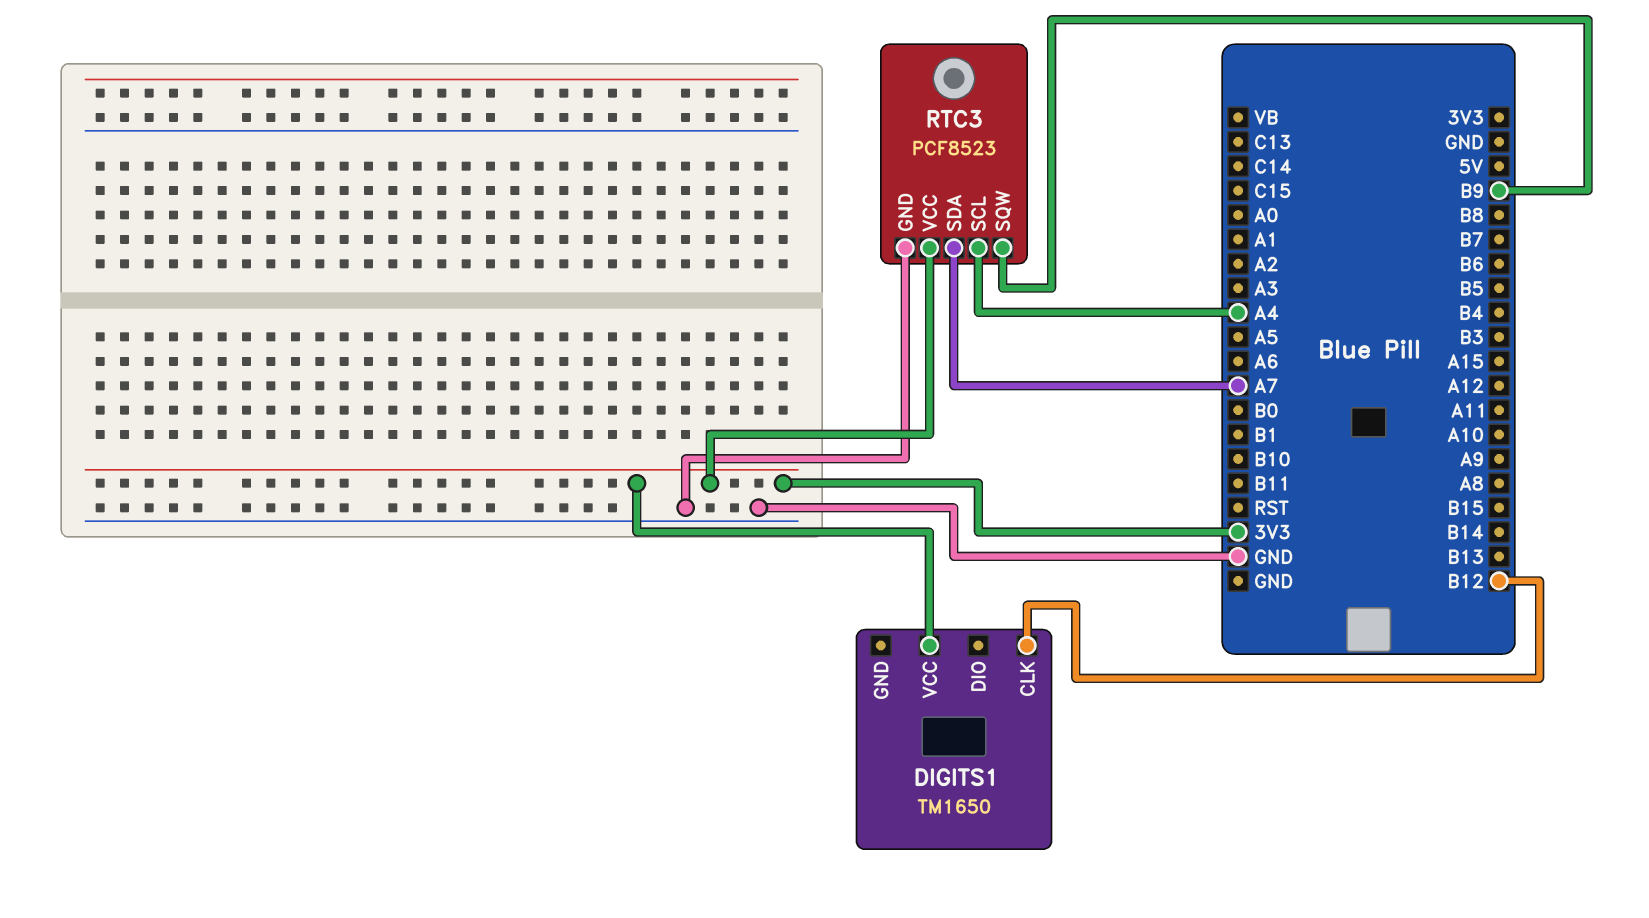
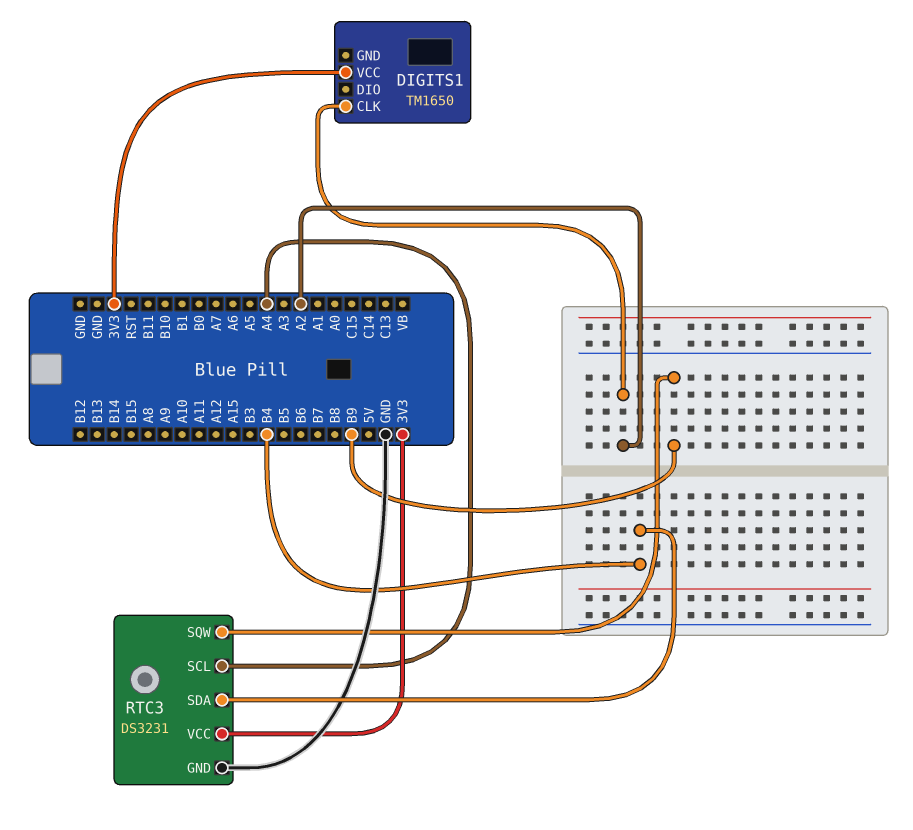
DIGITS1 pin CLK: B12 -> A2
RTC3: PCF8523 -> DS3231
RTC3 pin SDA: A7 -> B4

